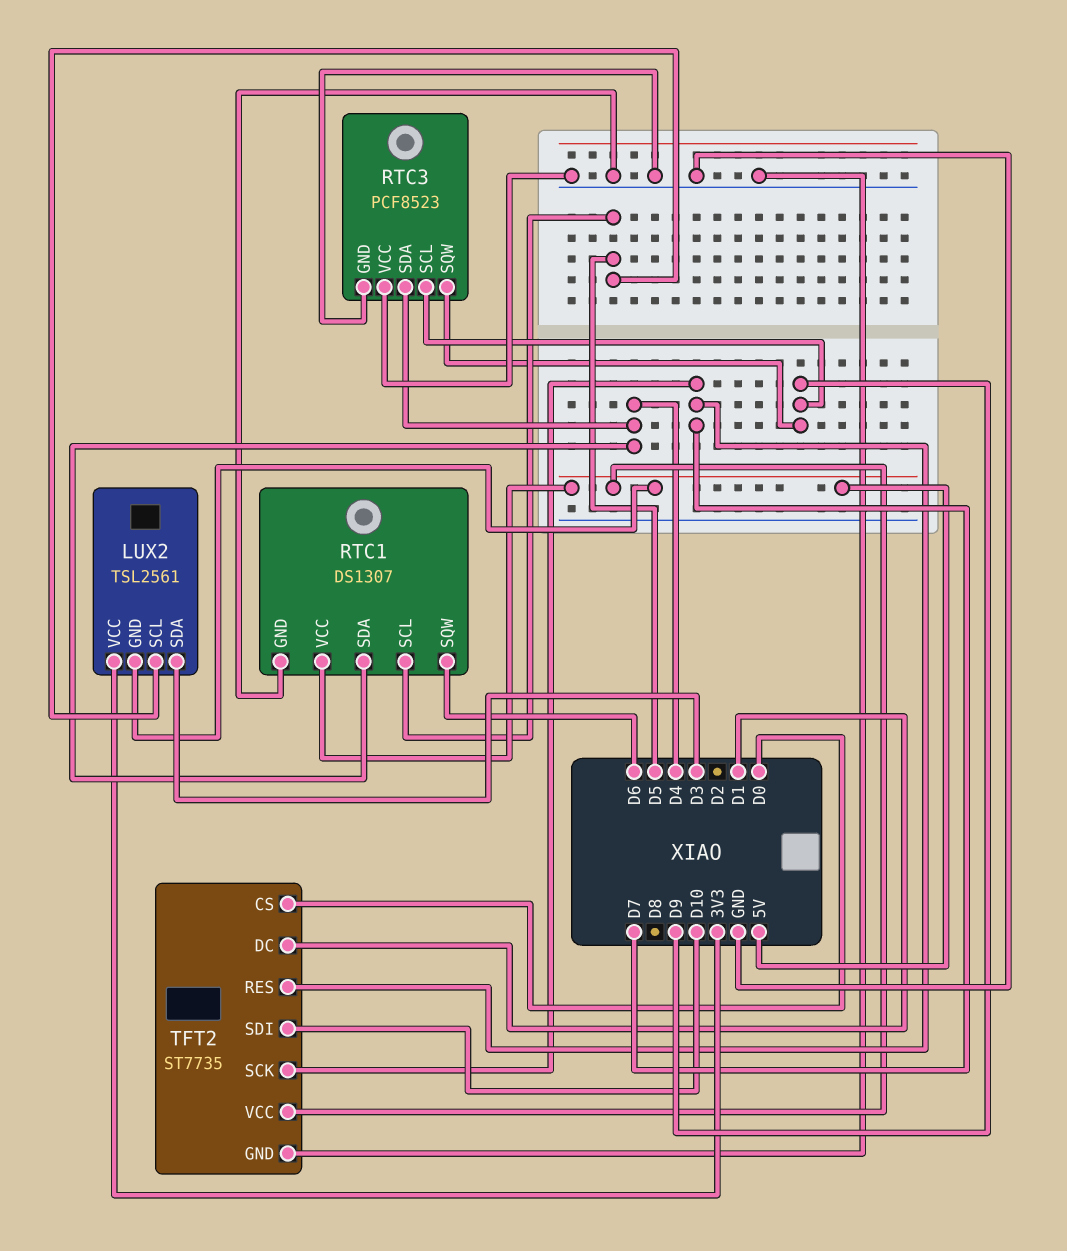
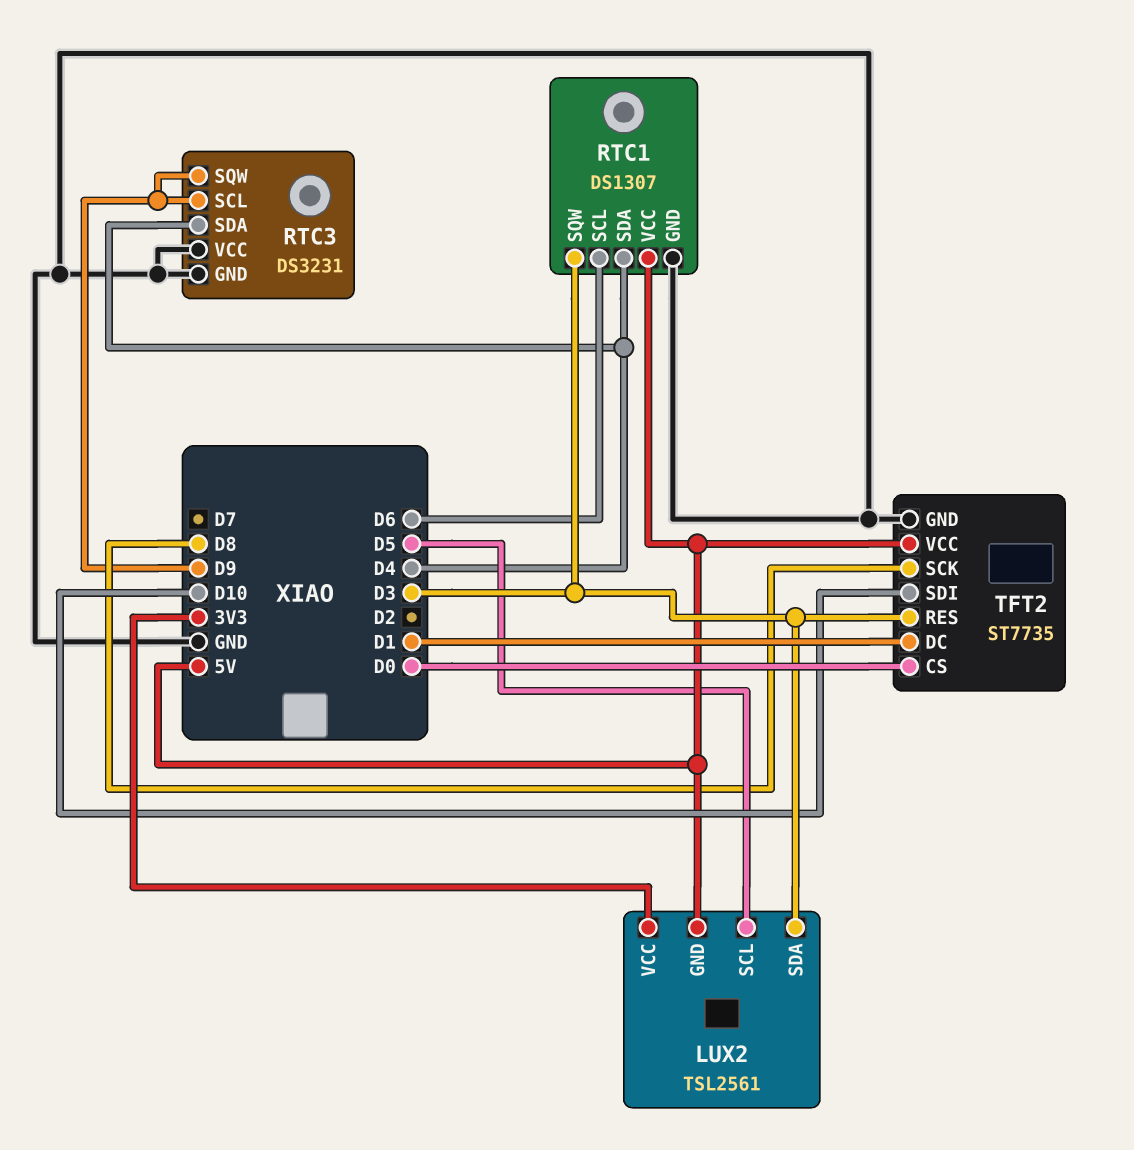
RTC1 pin SCL: D5 -> D6
RTC1 pin SQW: D6 -> D3
RTC3: PCF8523 -> DS3231
TFT2 pin RES: D7 -> D3
TFT2 pin SCK: D7 -> D8

